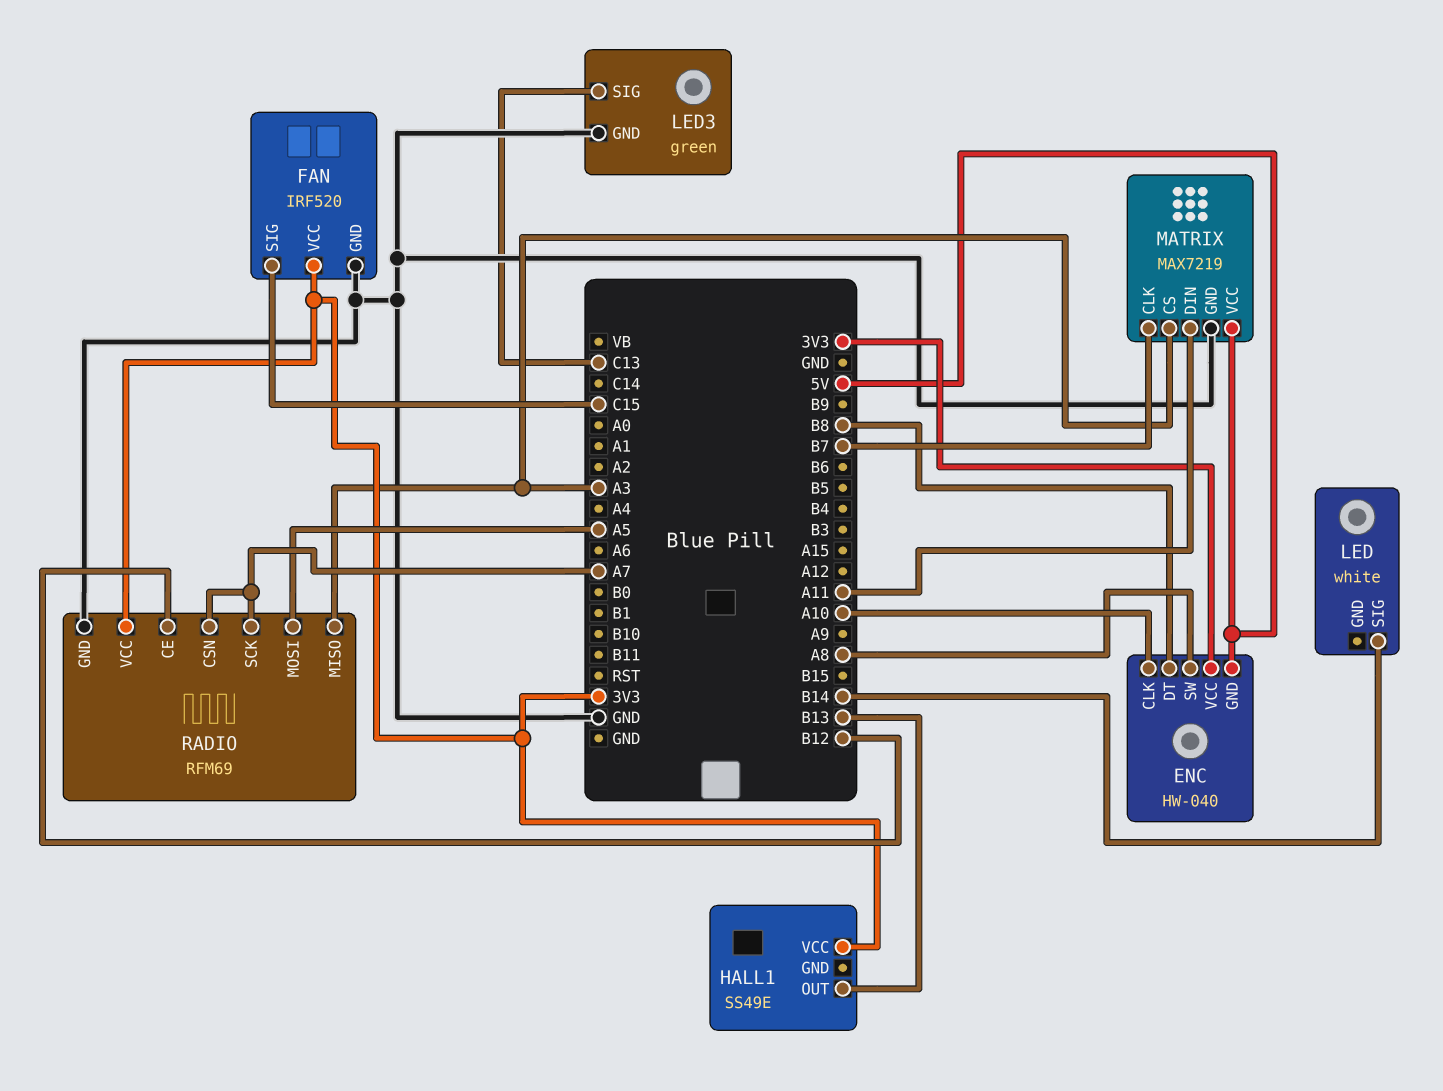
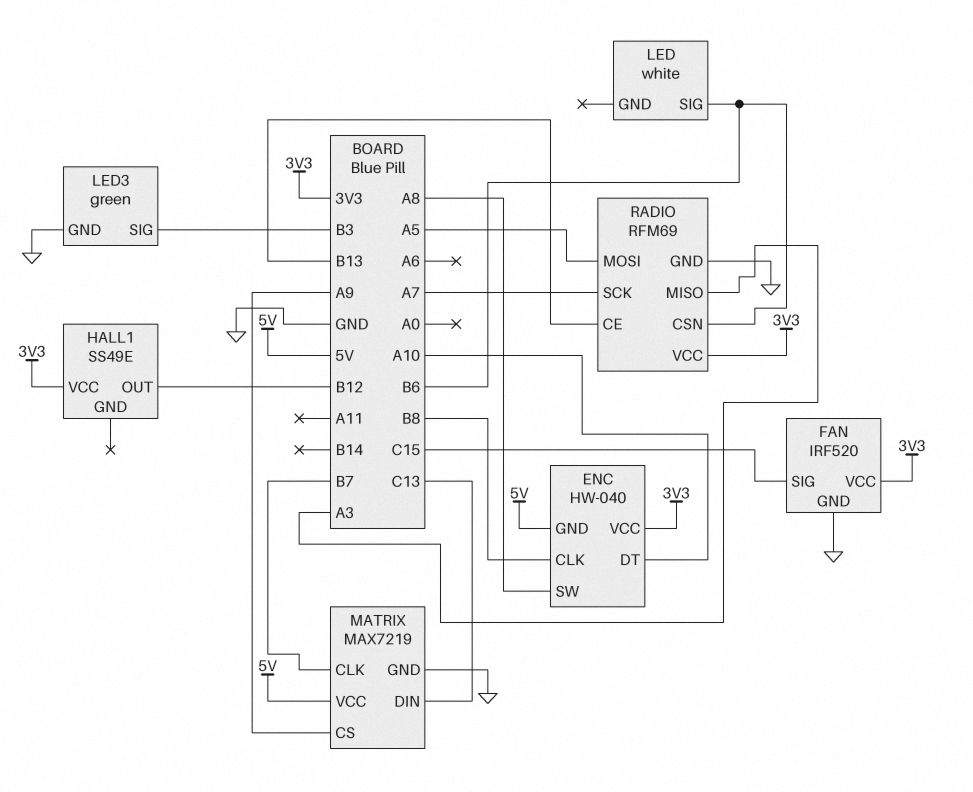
ENC pin CLK: A10 -> B8
ENC pin DT: B8 -> A10
HALL1 pin OUT: B13 -> B12
LED pin SIG: B14 -> B6
LED3 pin SIG: C13 -> B3
MATRIX pin CS: A3 -> A9
MATRIX pin DIN: A11 -> C13
RADIO pin CE: B12 -> B13
RADIO pin CSN: A7 -> B6

